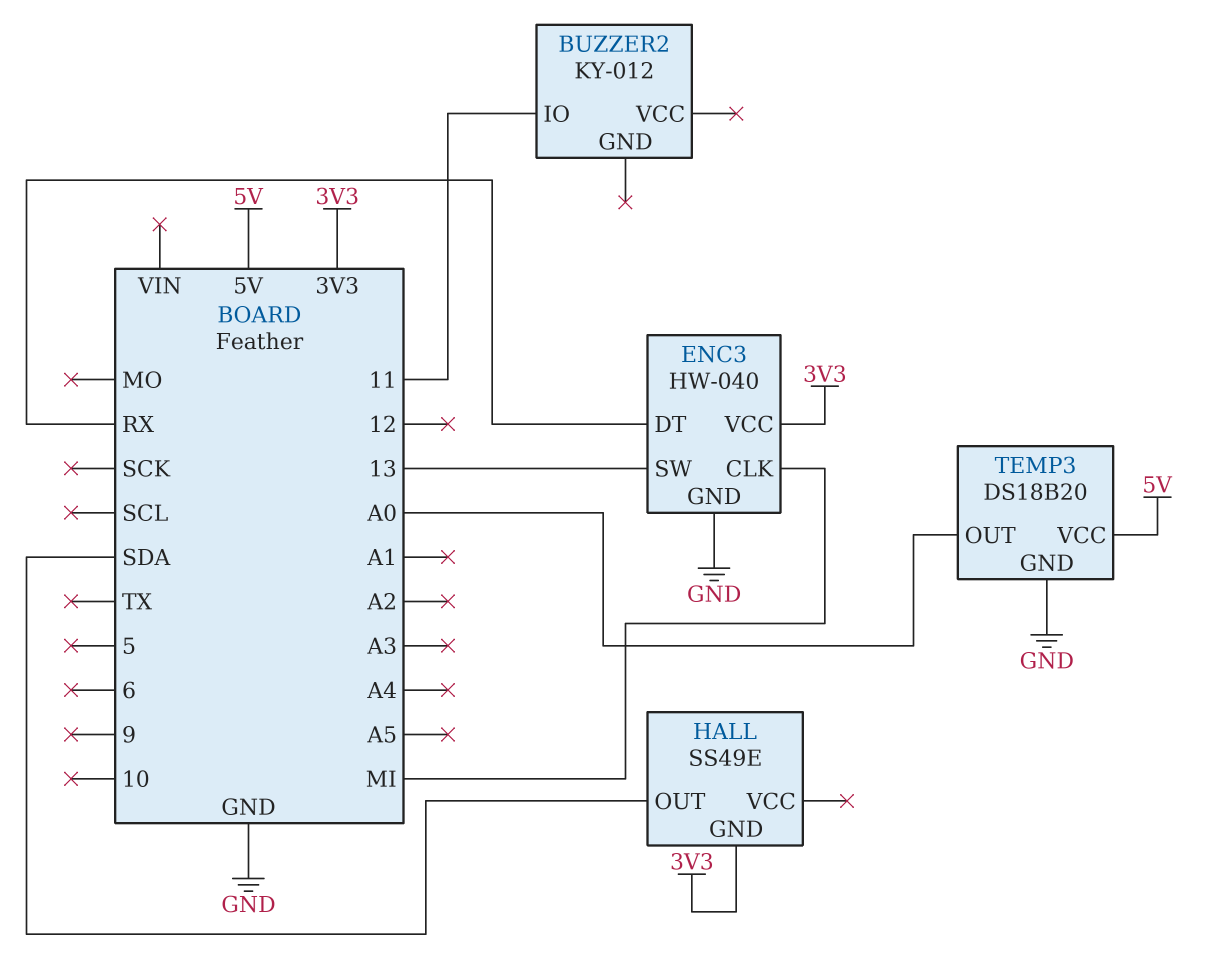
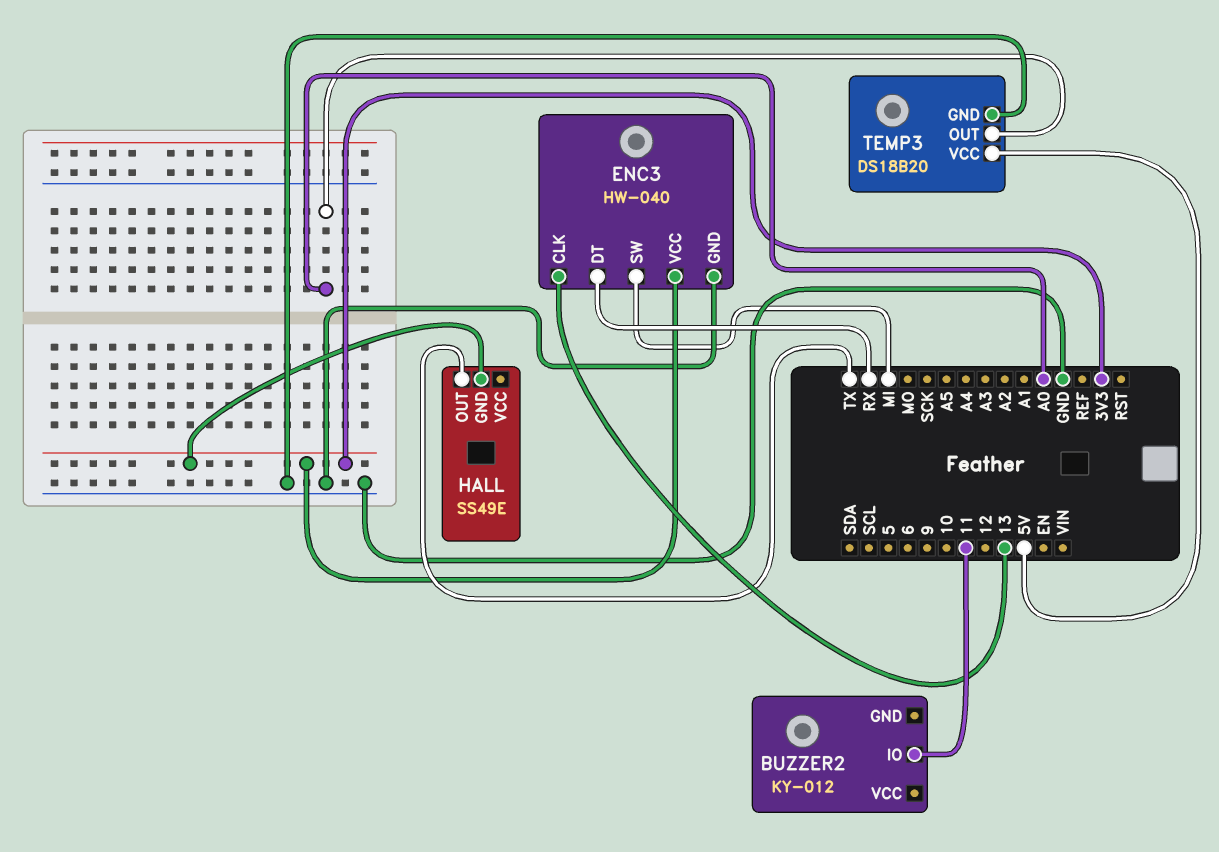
ENC3 pin CLK: MI -> 13
ENC3 pin SW: 13 -> MI
HALL pin OUT: SDA -> TX

